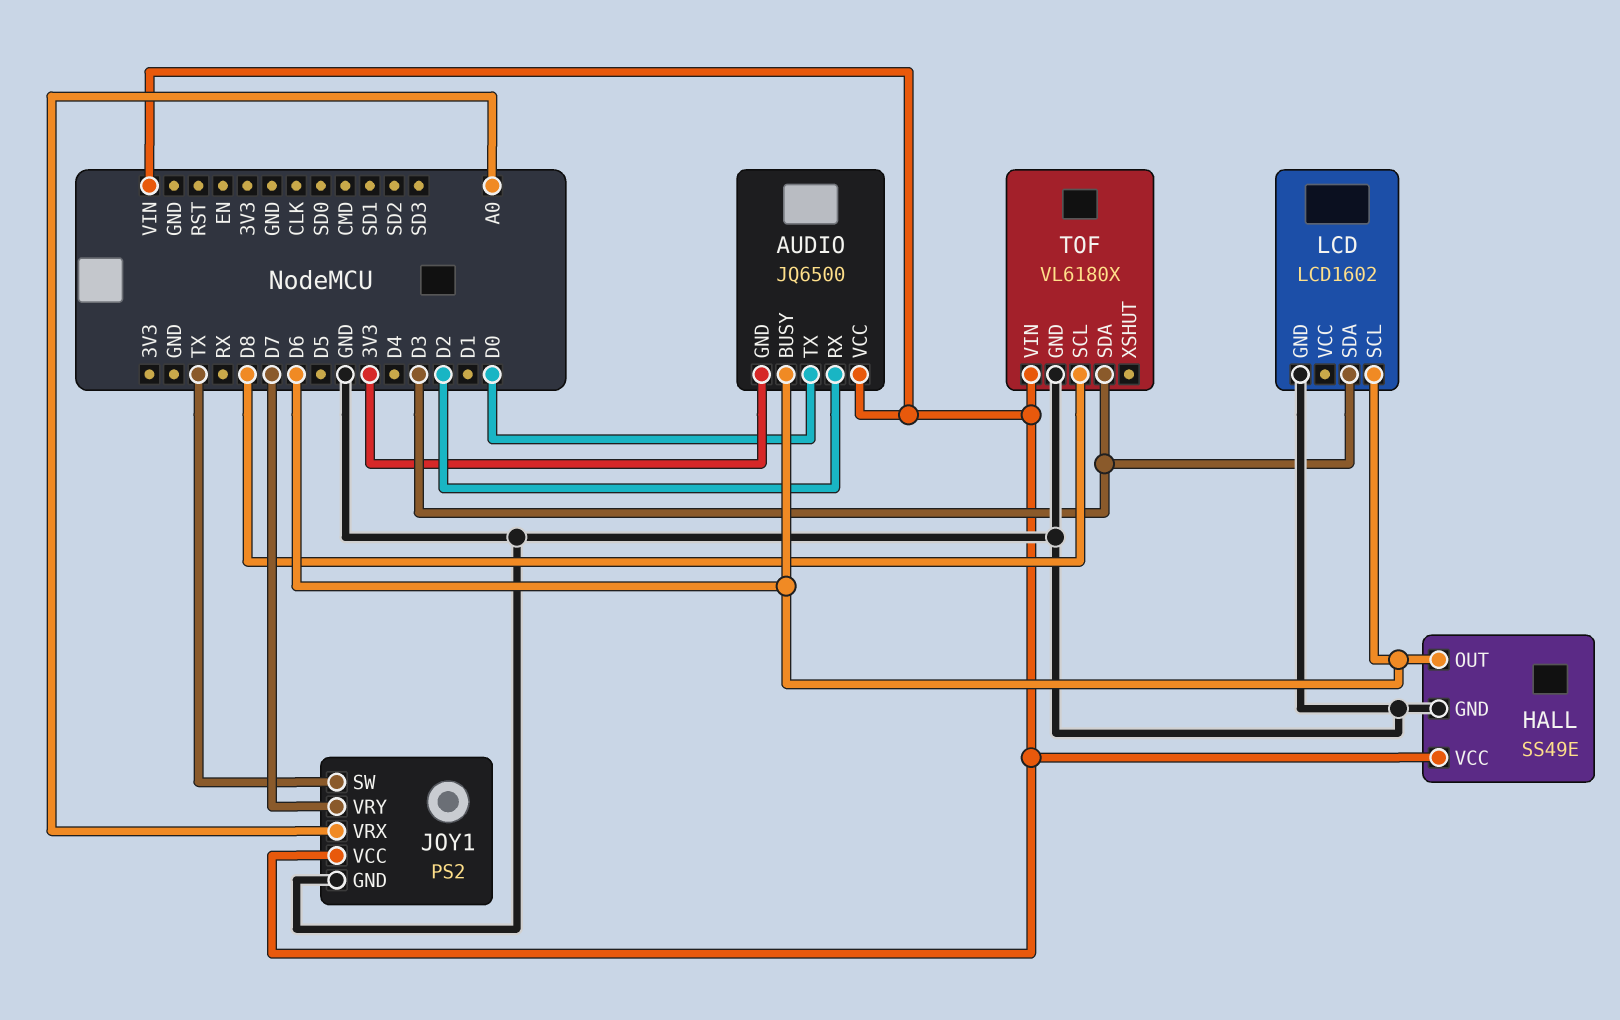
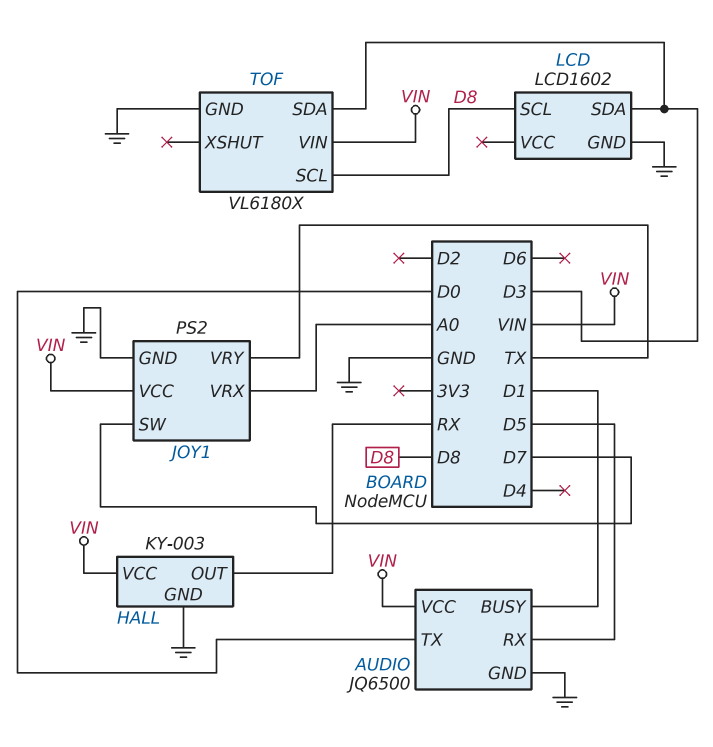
AUDIO pin BUSY: D6 -> D1
AUDIO pin GND: 3V3 -> GND
AUDIO pin RX: D2 -> D5
HALL: SS49E -> KY-003
HALL pin OUT: D6 -> RX
JOY1 pin SW: TX -> D7
JOY1 pin VRY: D7 -> TX
LCD pin SCL: D6 -> D8

